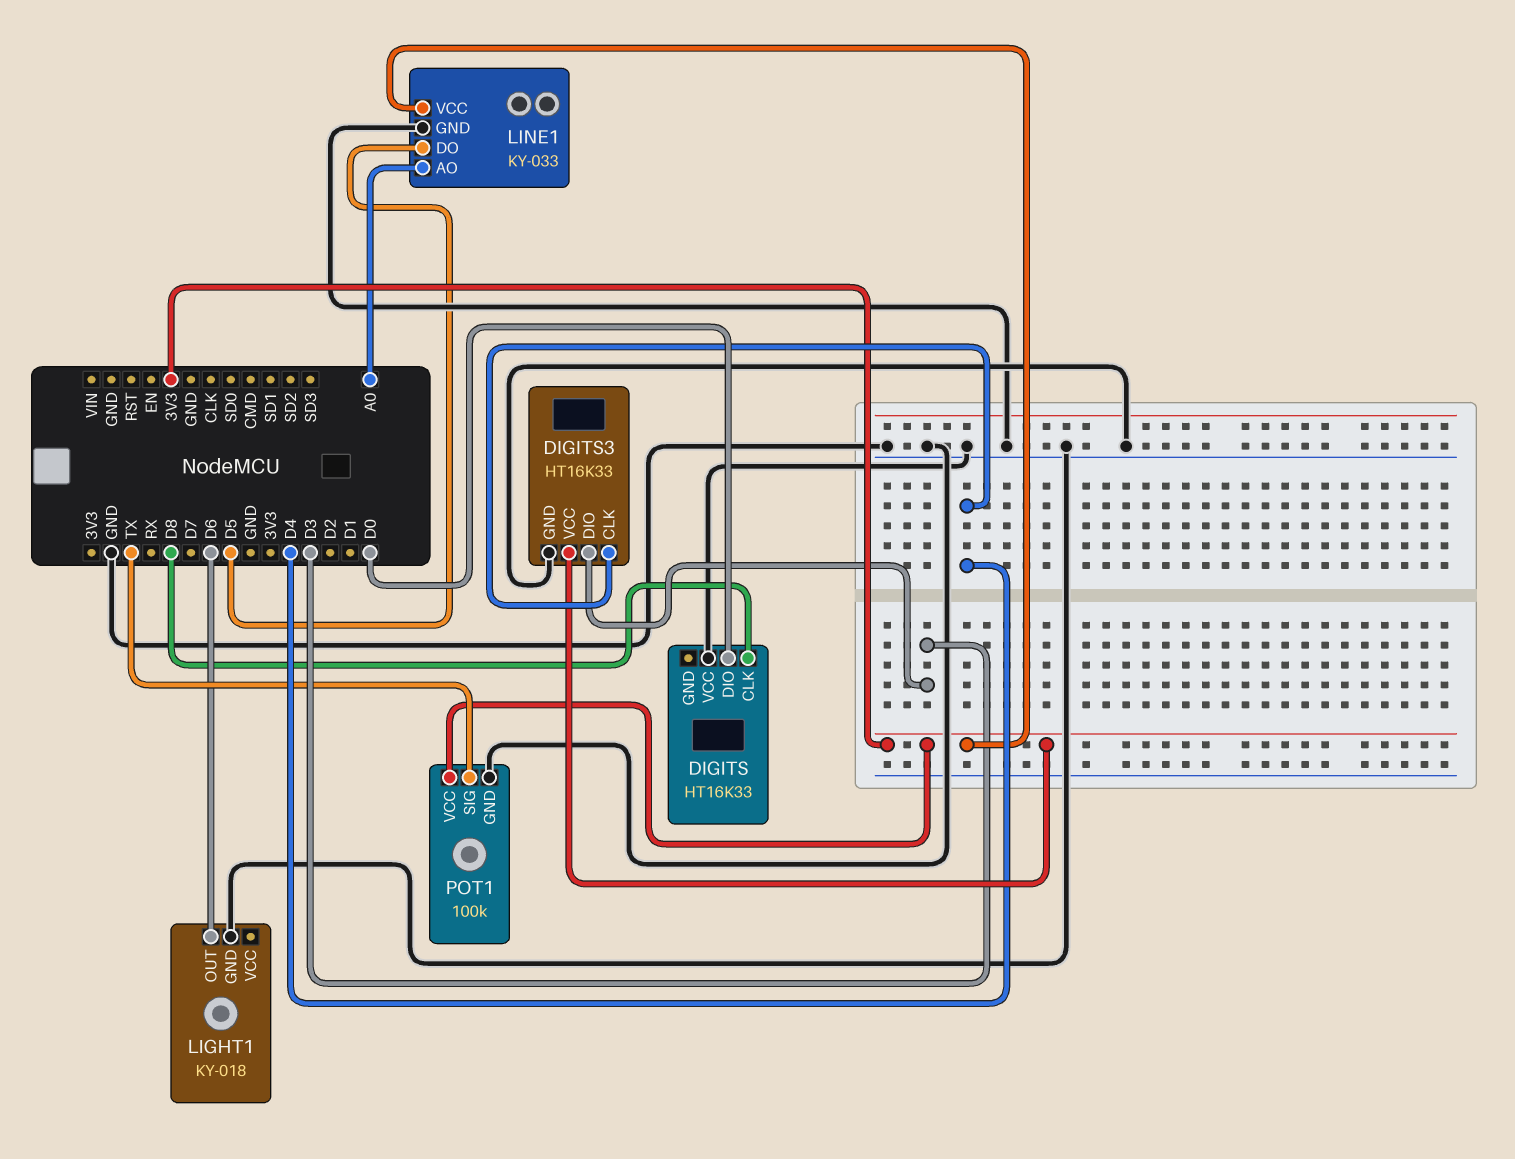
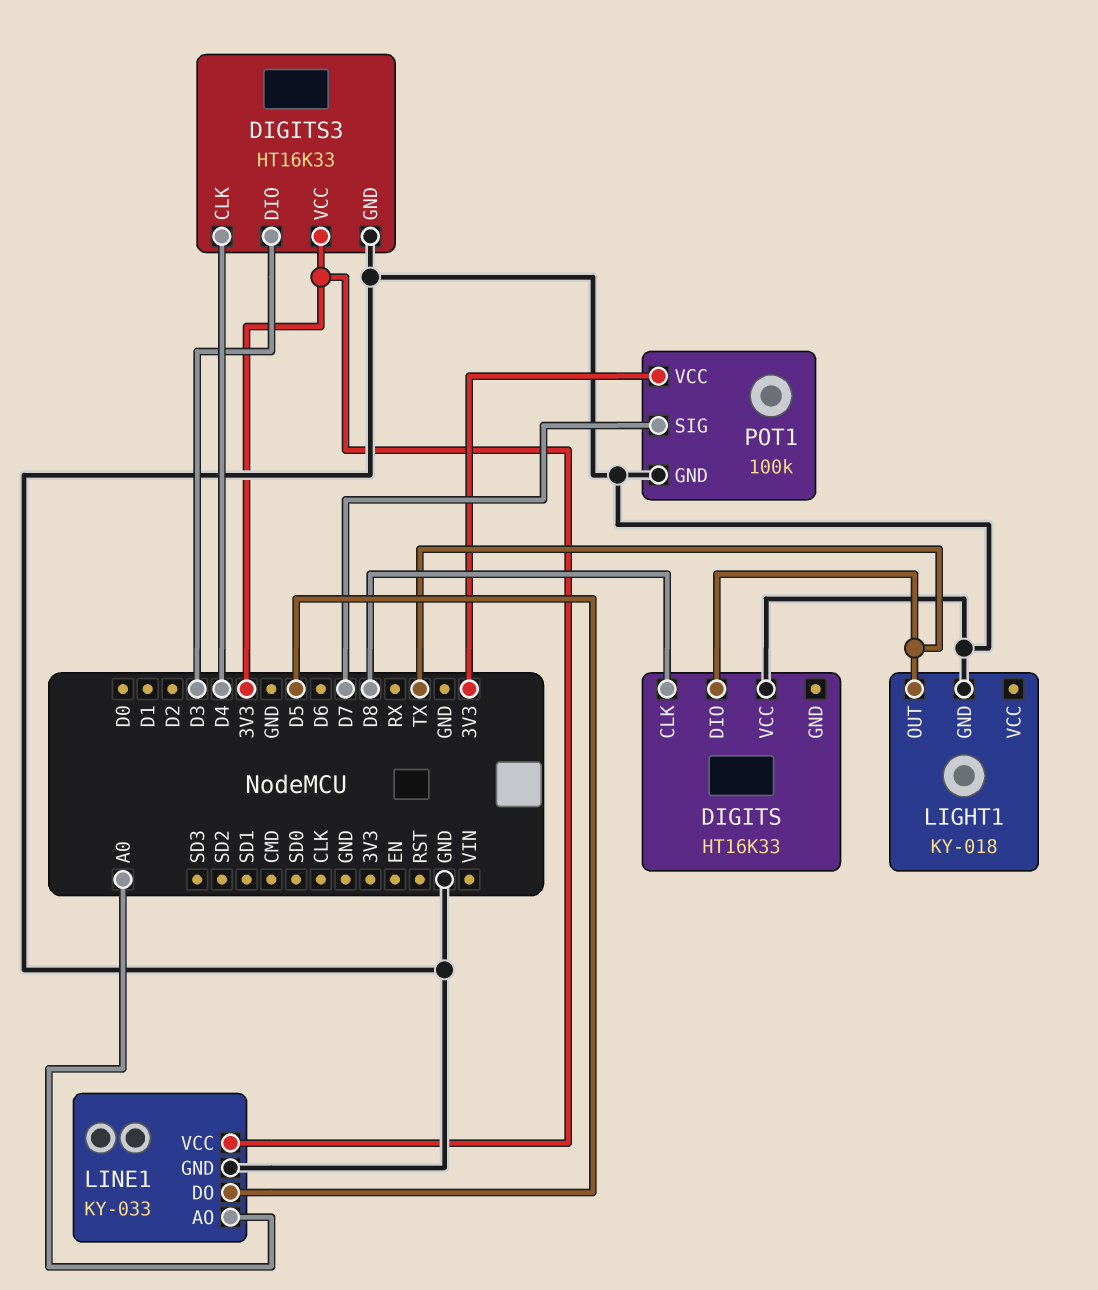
DIGITS pin DIO: D0 -> TX
LIGHT1 pin OUT: D6 -> TX
POT1 pin SIG: TX -> D7

